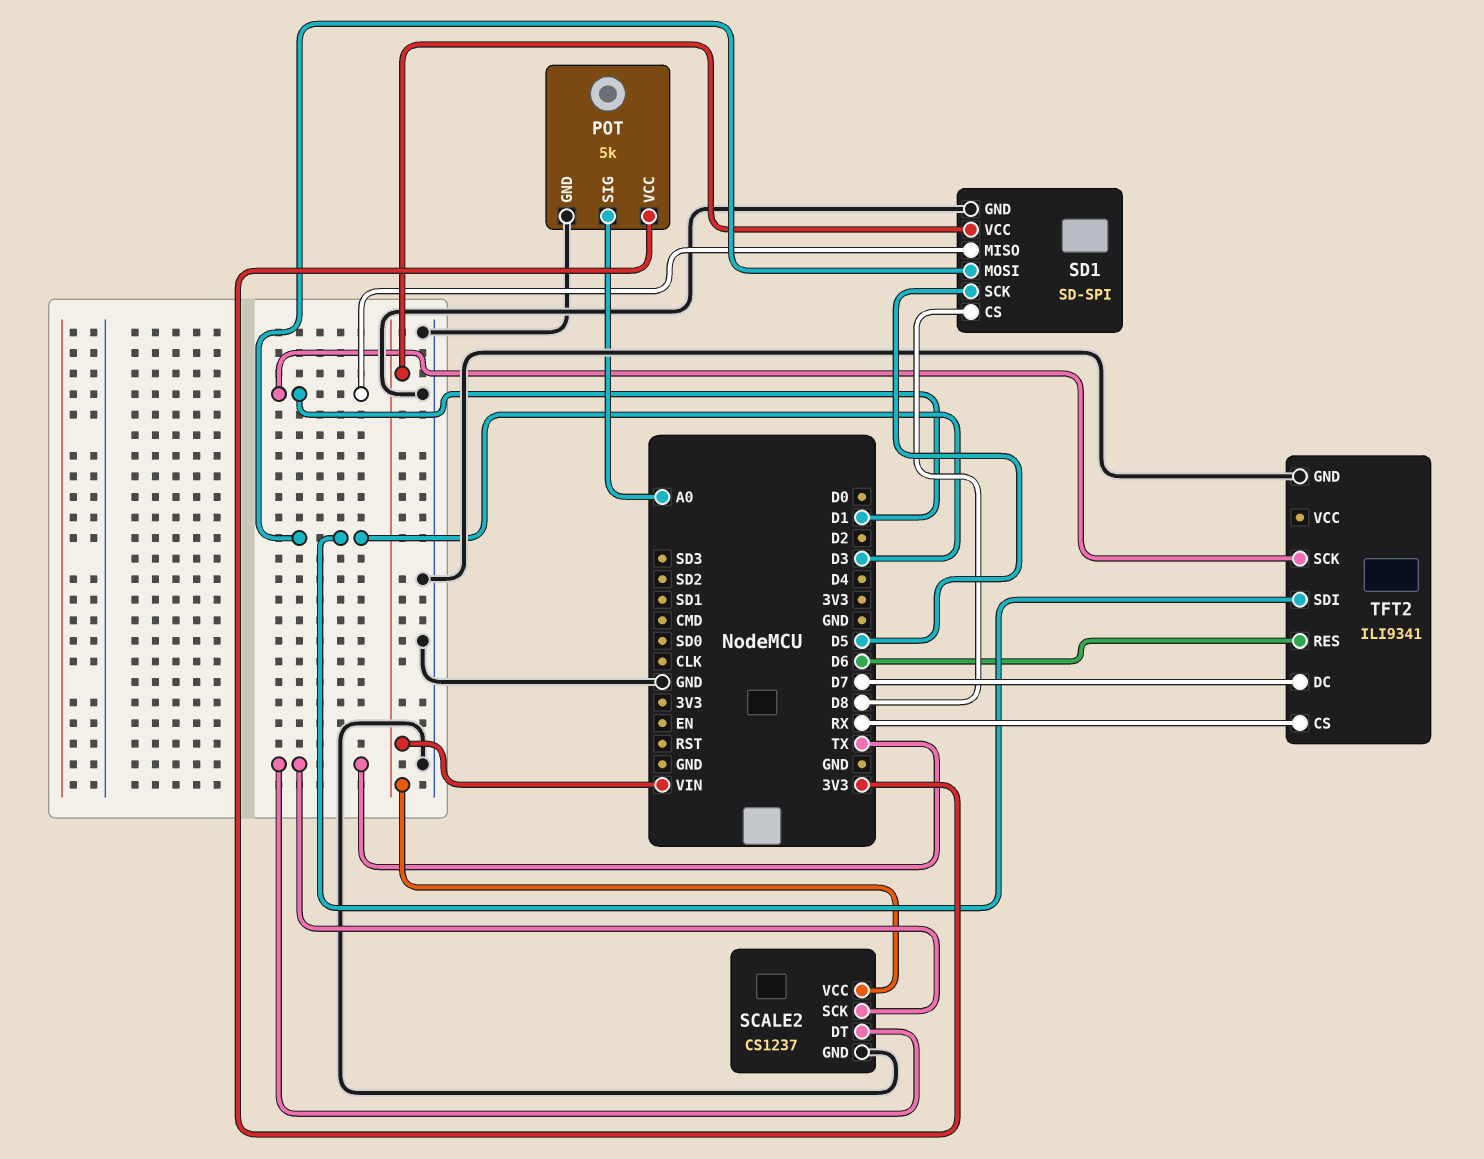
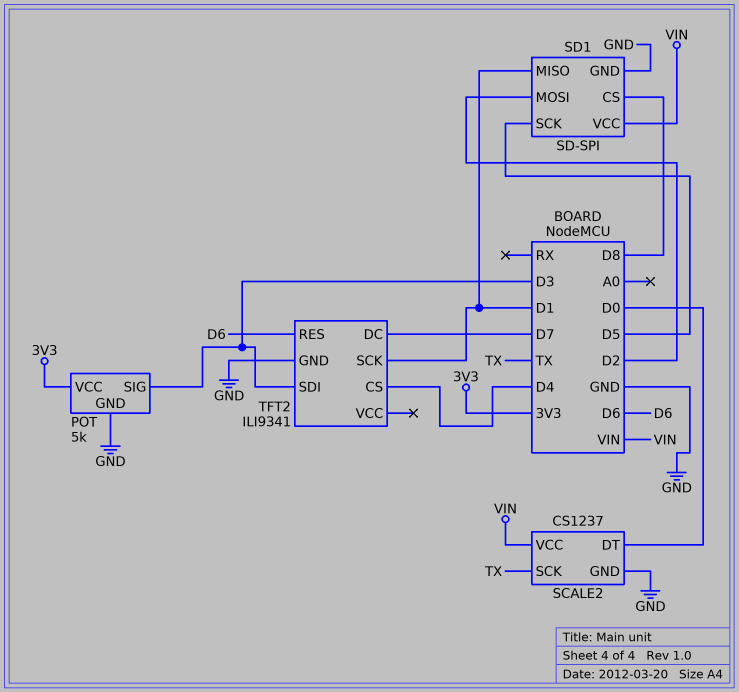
POT pin SIG: A0 -> D3
SCALE2 pin DT: TX -> D0
SD1 pin MOSI: D3 -> D2
TFT2 pin CS: RX -> D4

